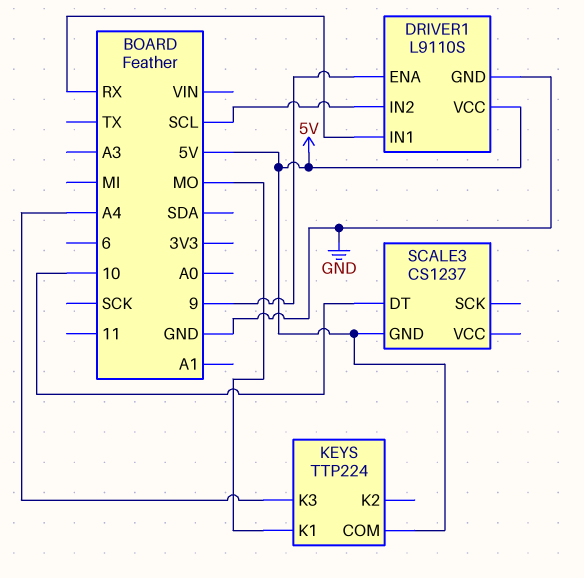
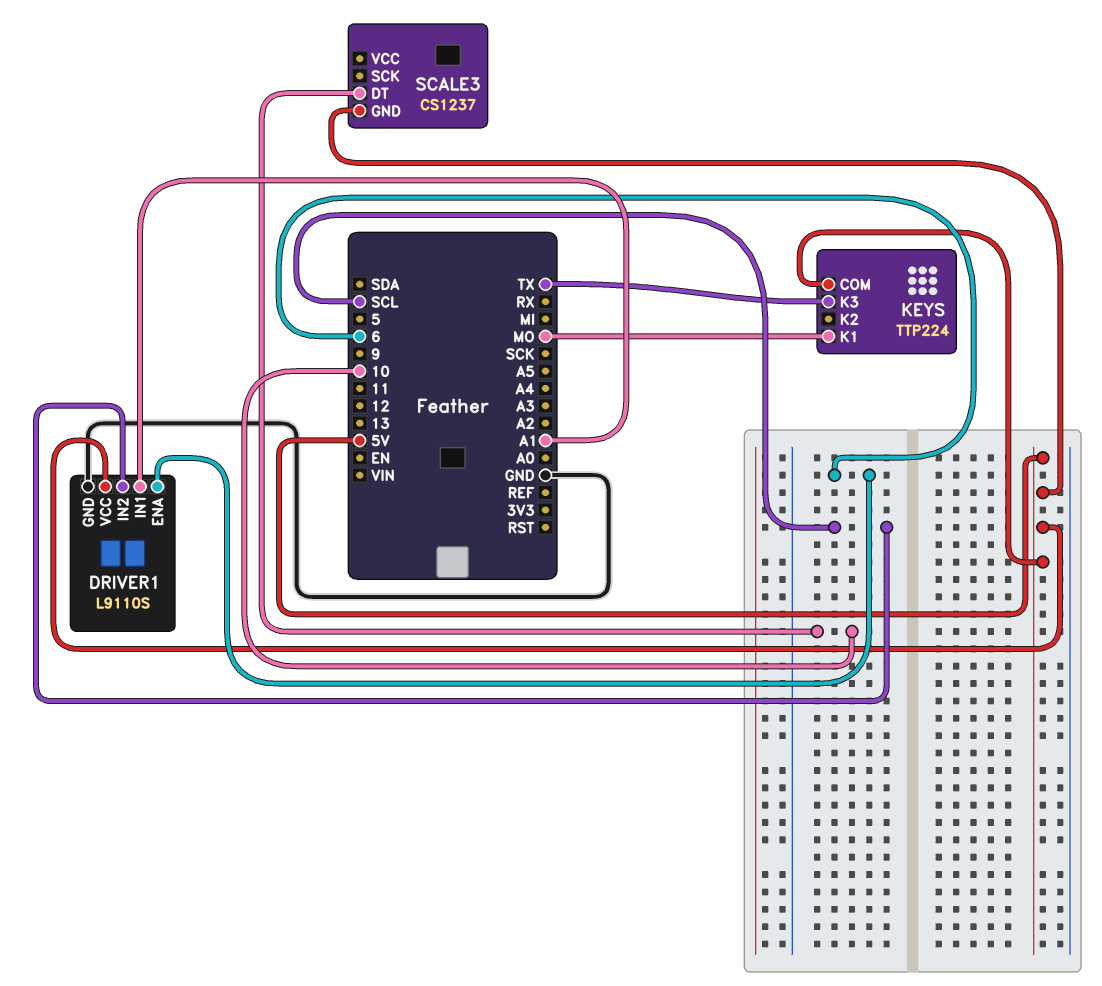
DRIVER1 pin ENA: 9 -> 6
DRIVER1 pin IN1: RX -> A1
KEYS pin K3: A4 -> TX

